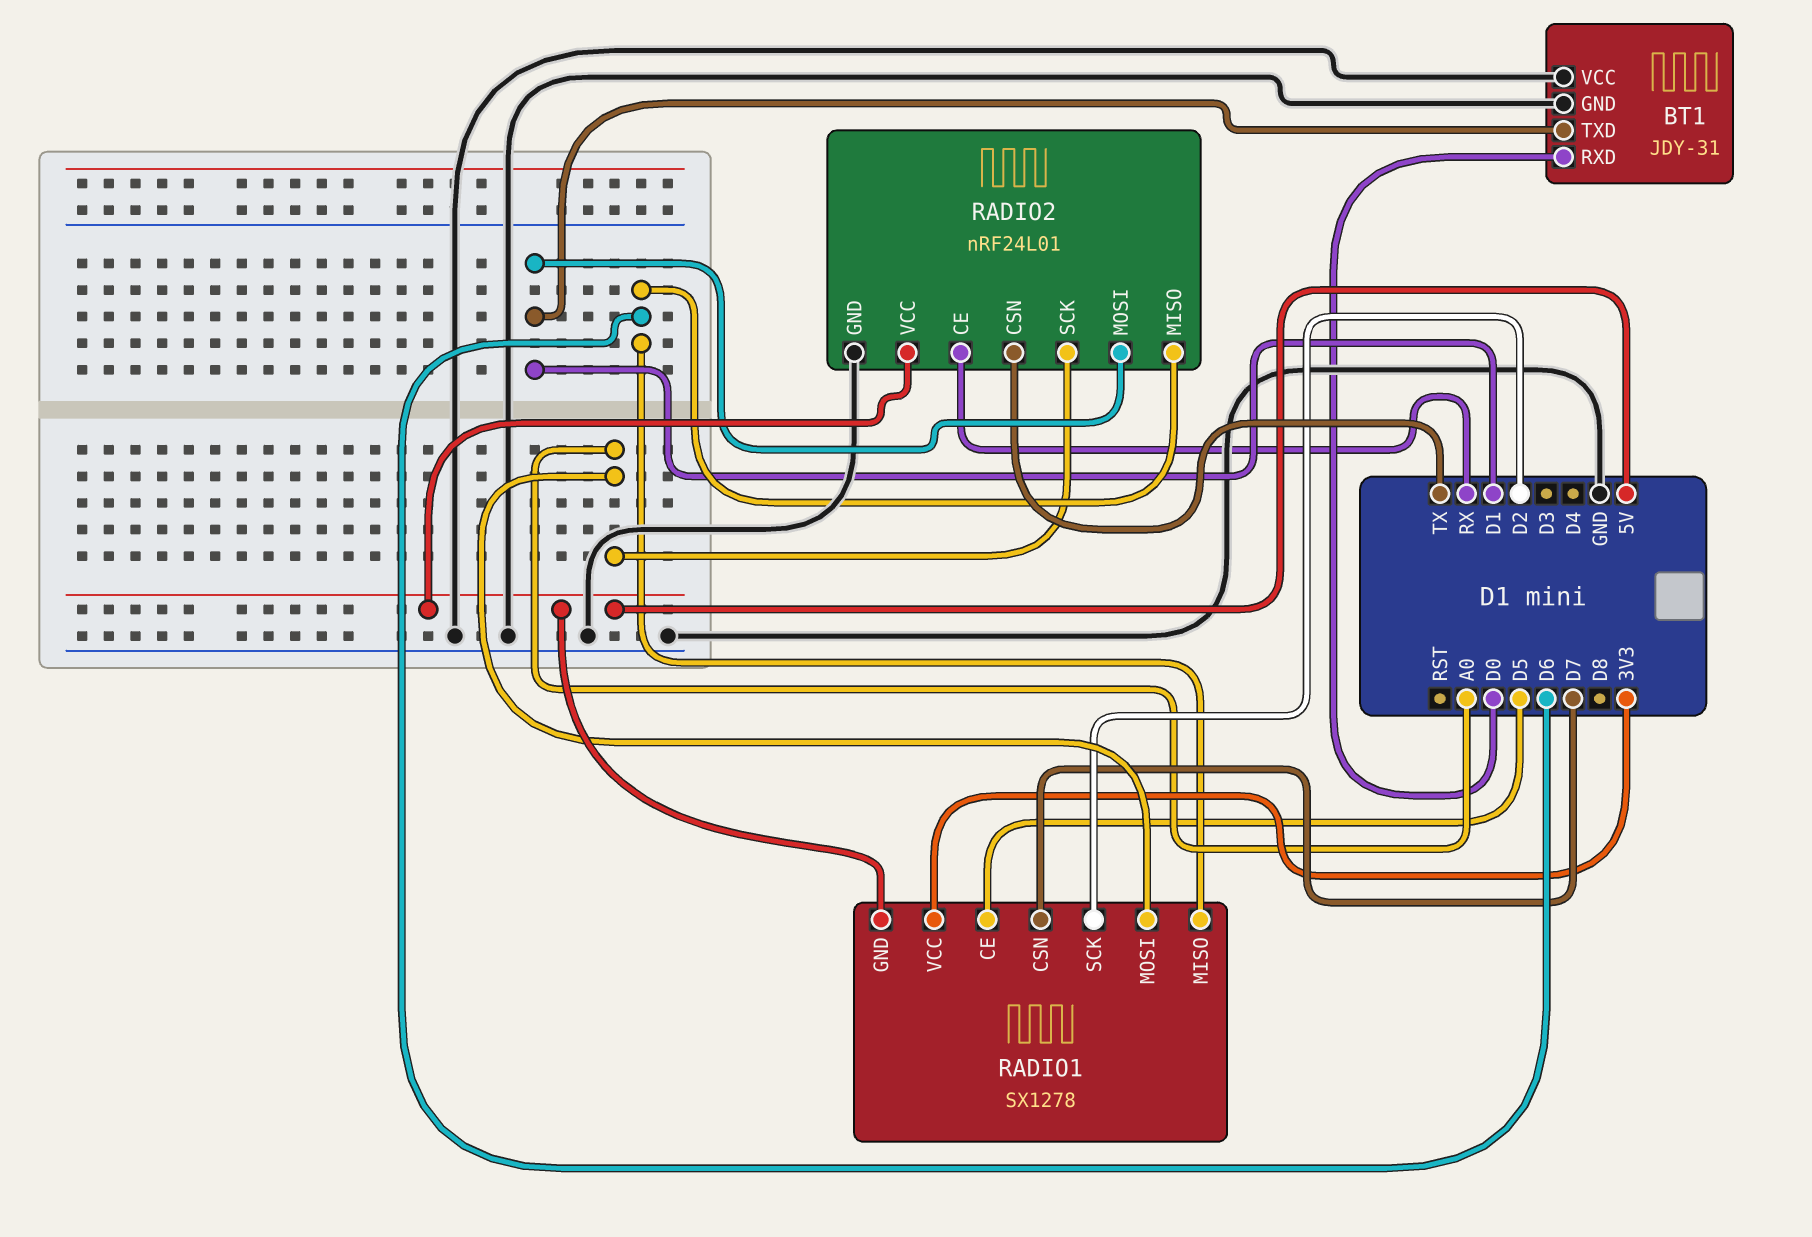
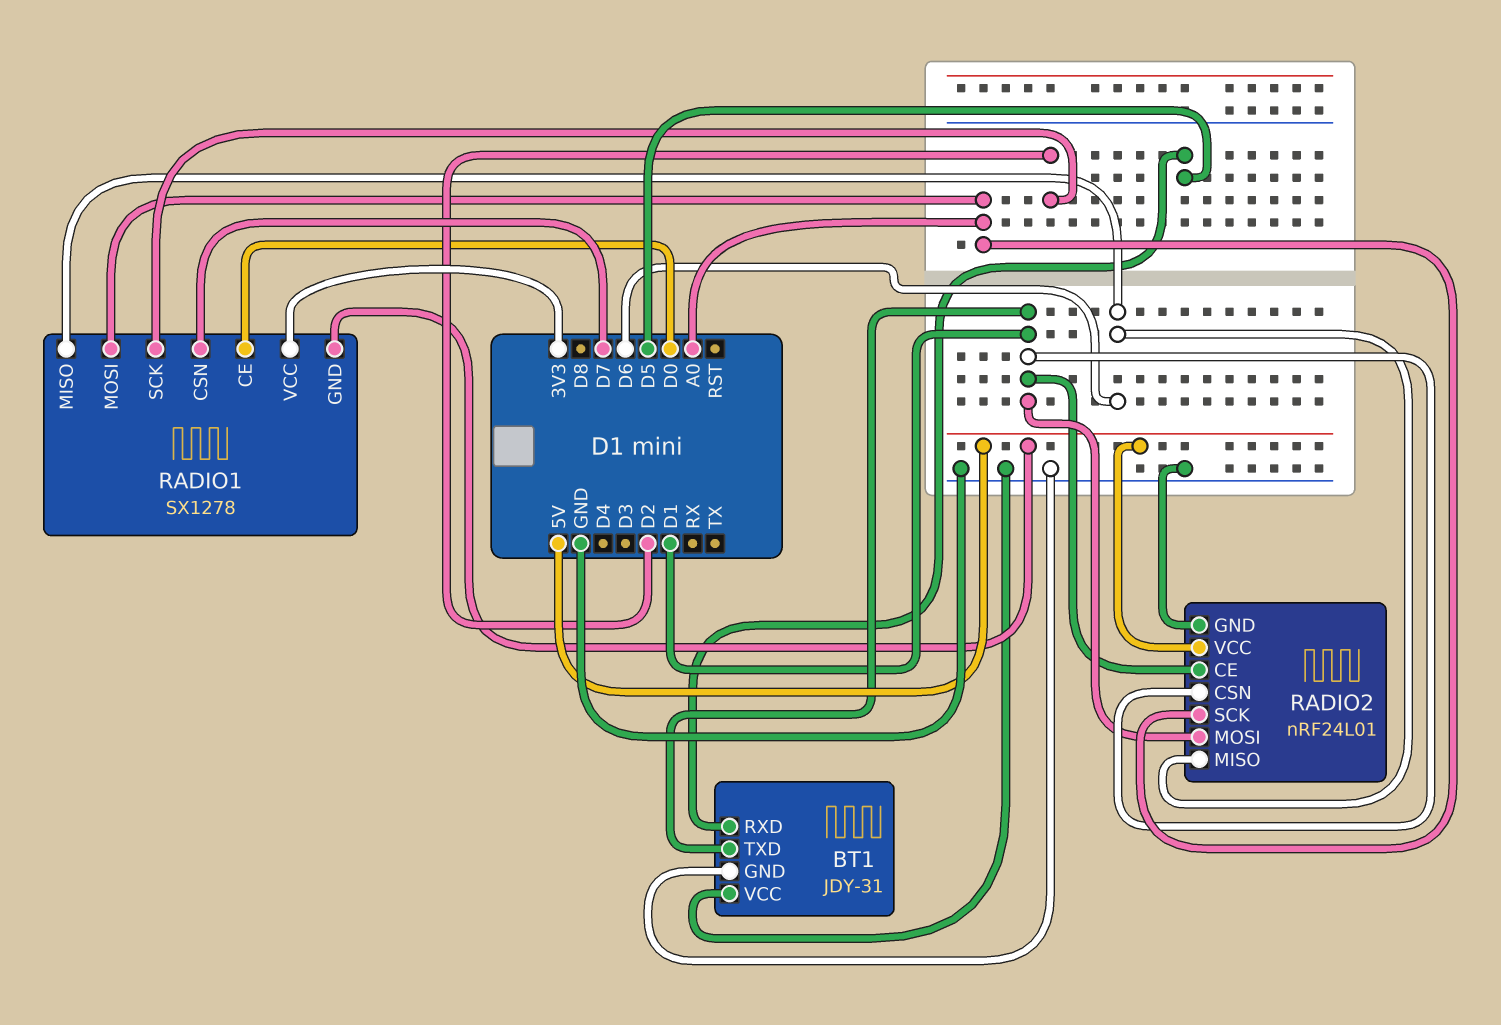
BT1 pin RXD: D0 -> D5
RADIO1 pin CE: D5 -> D0
RADIO2 pin CE: RX -> D1
RADIO2 pin CSN: TX -> D1

